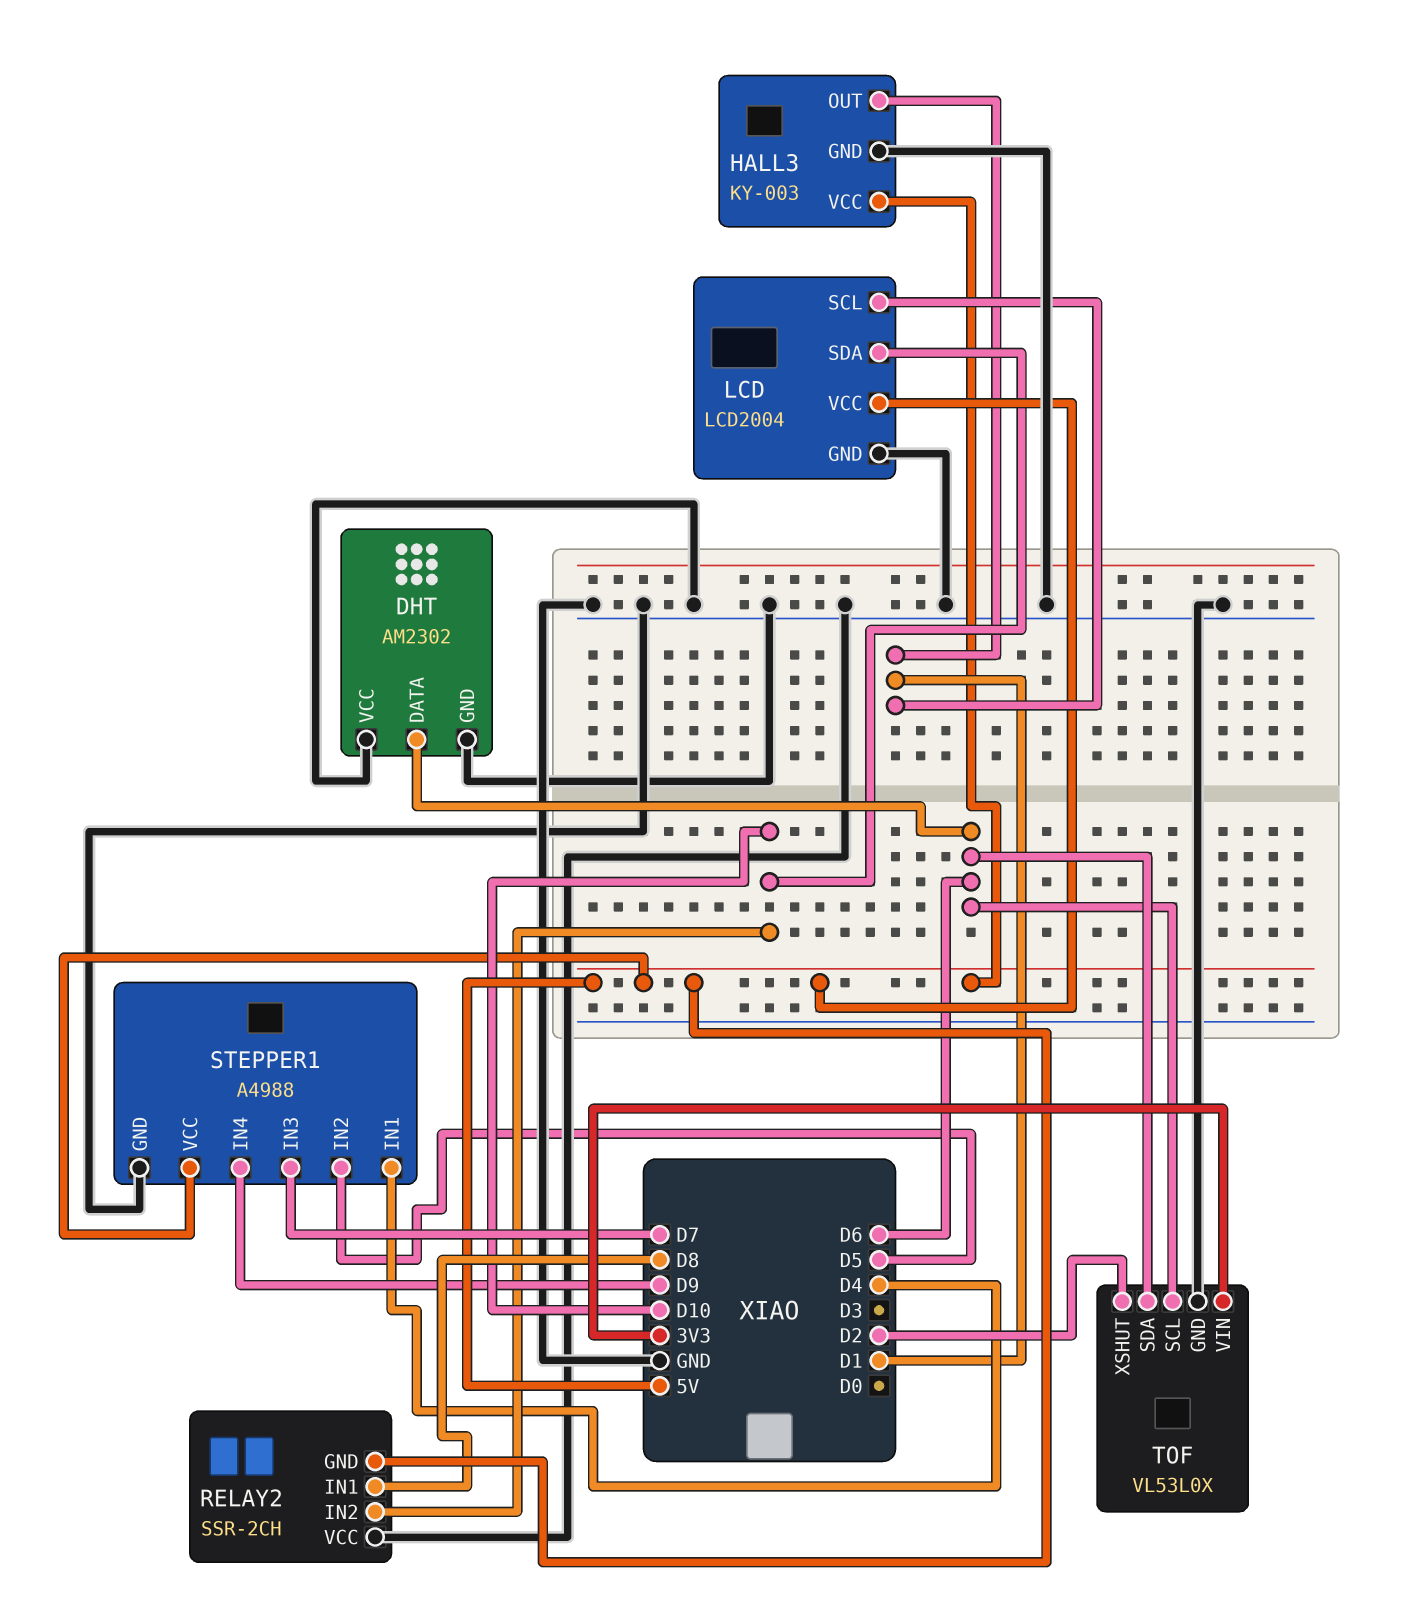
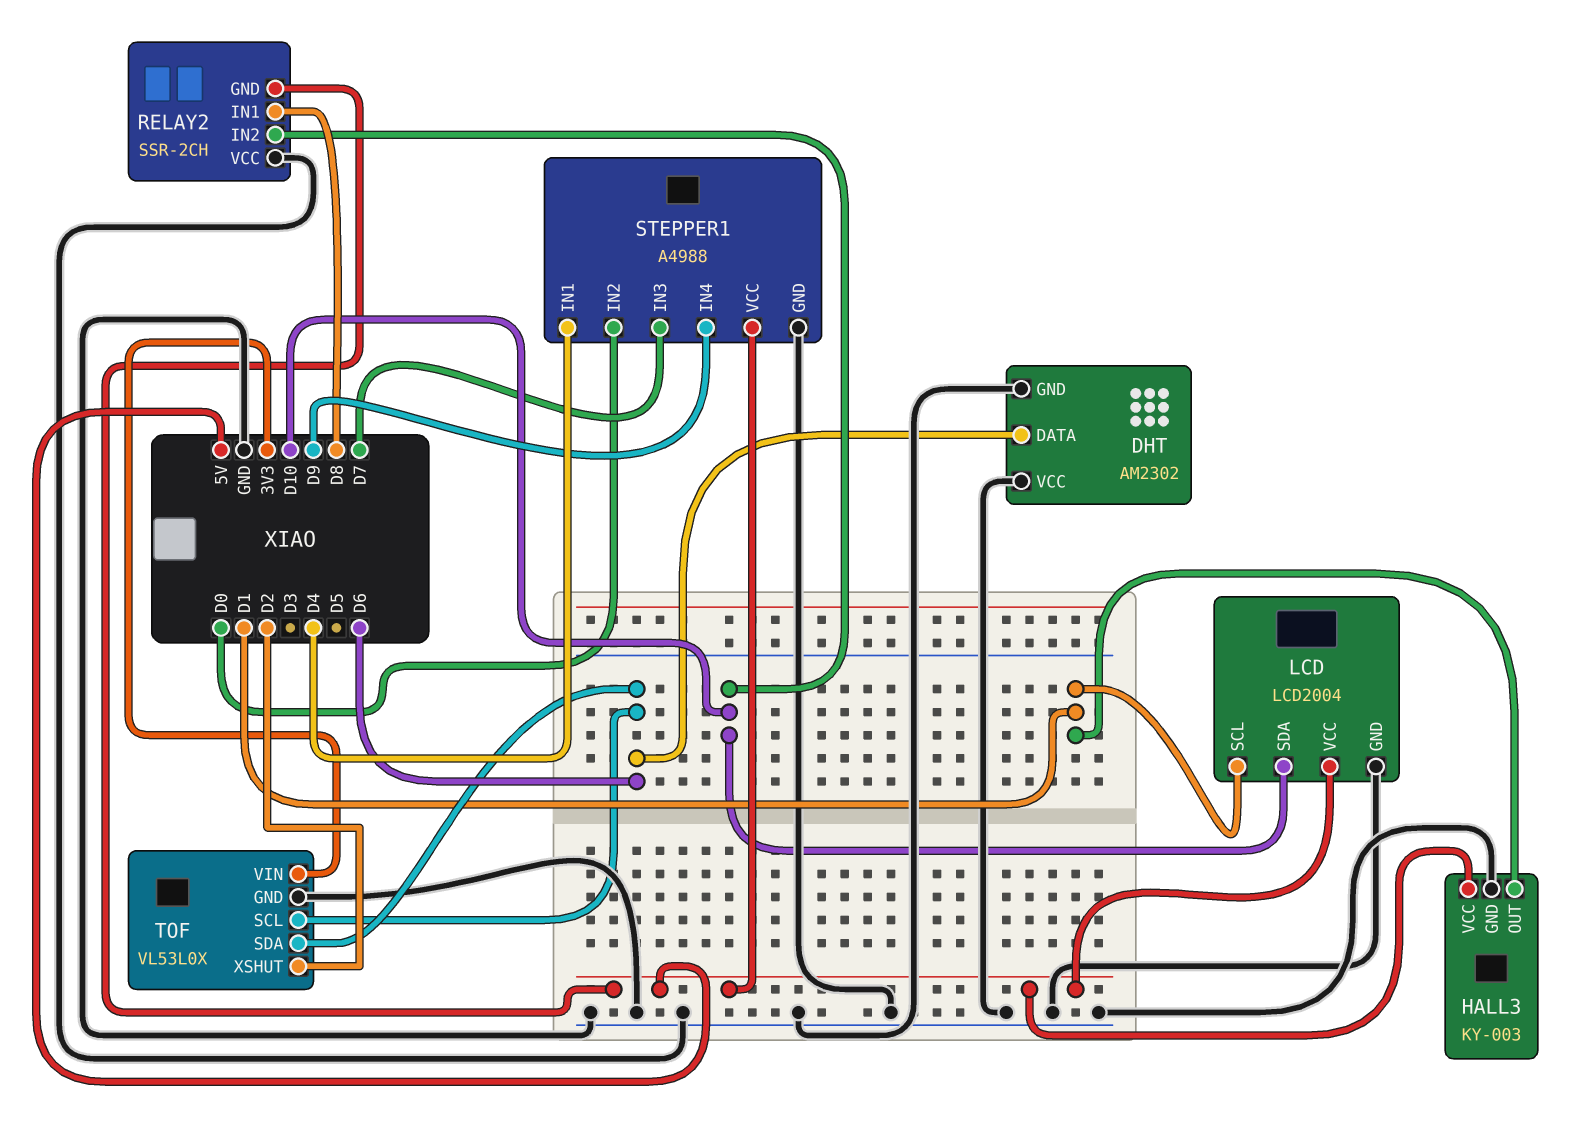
STEPPER1 pin IN2: D5 -> D0

